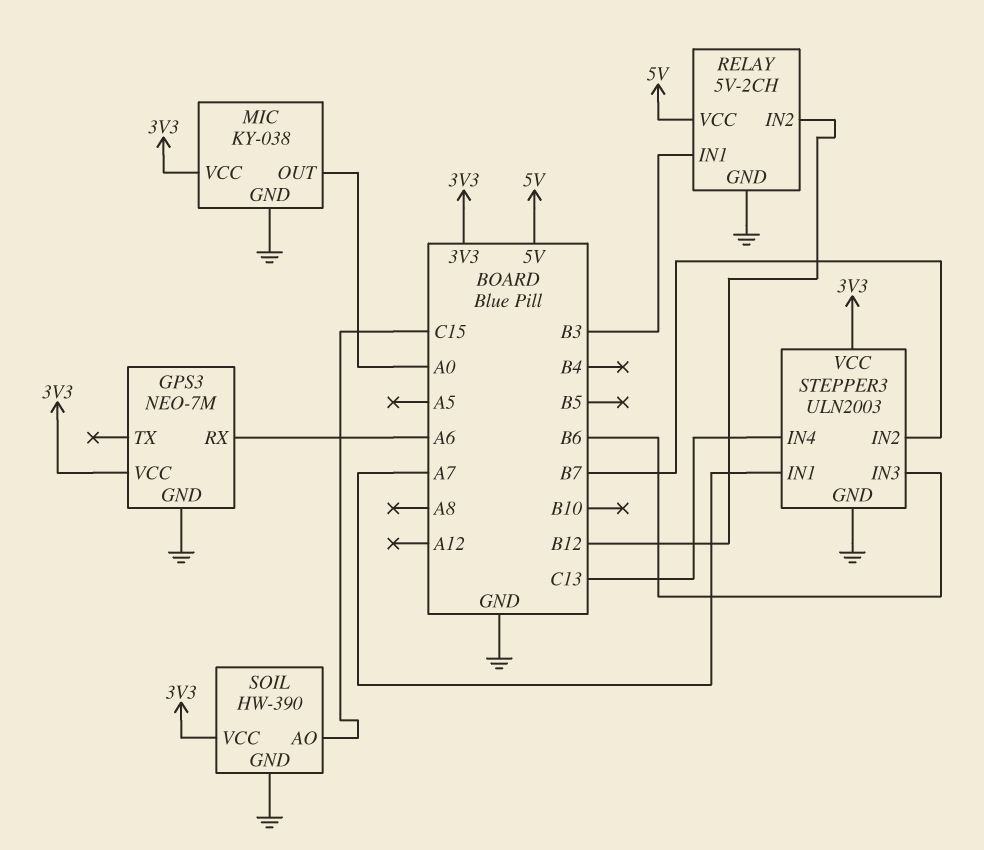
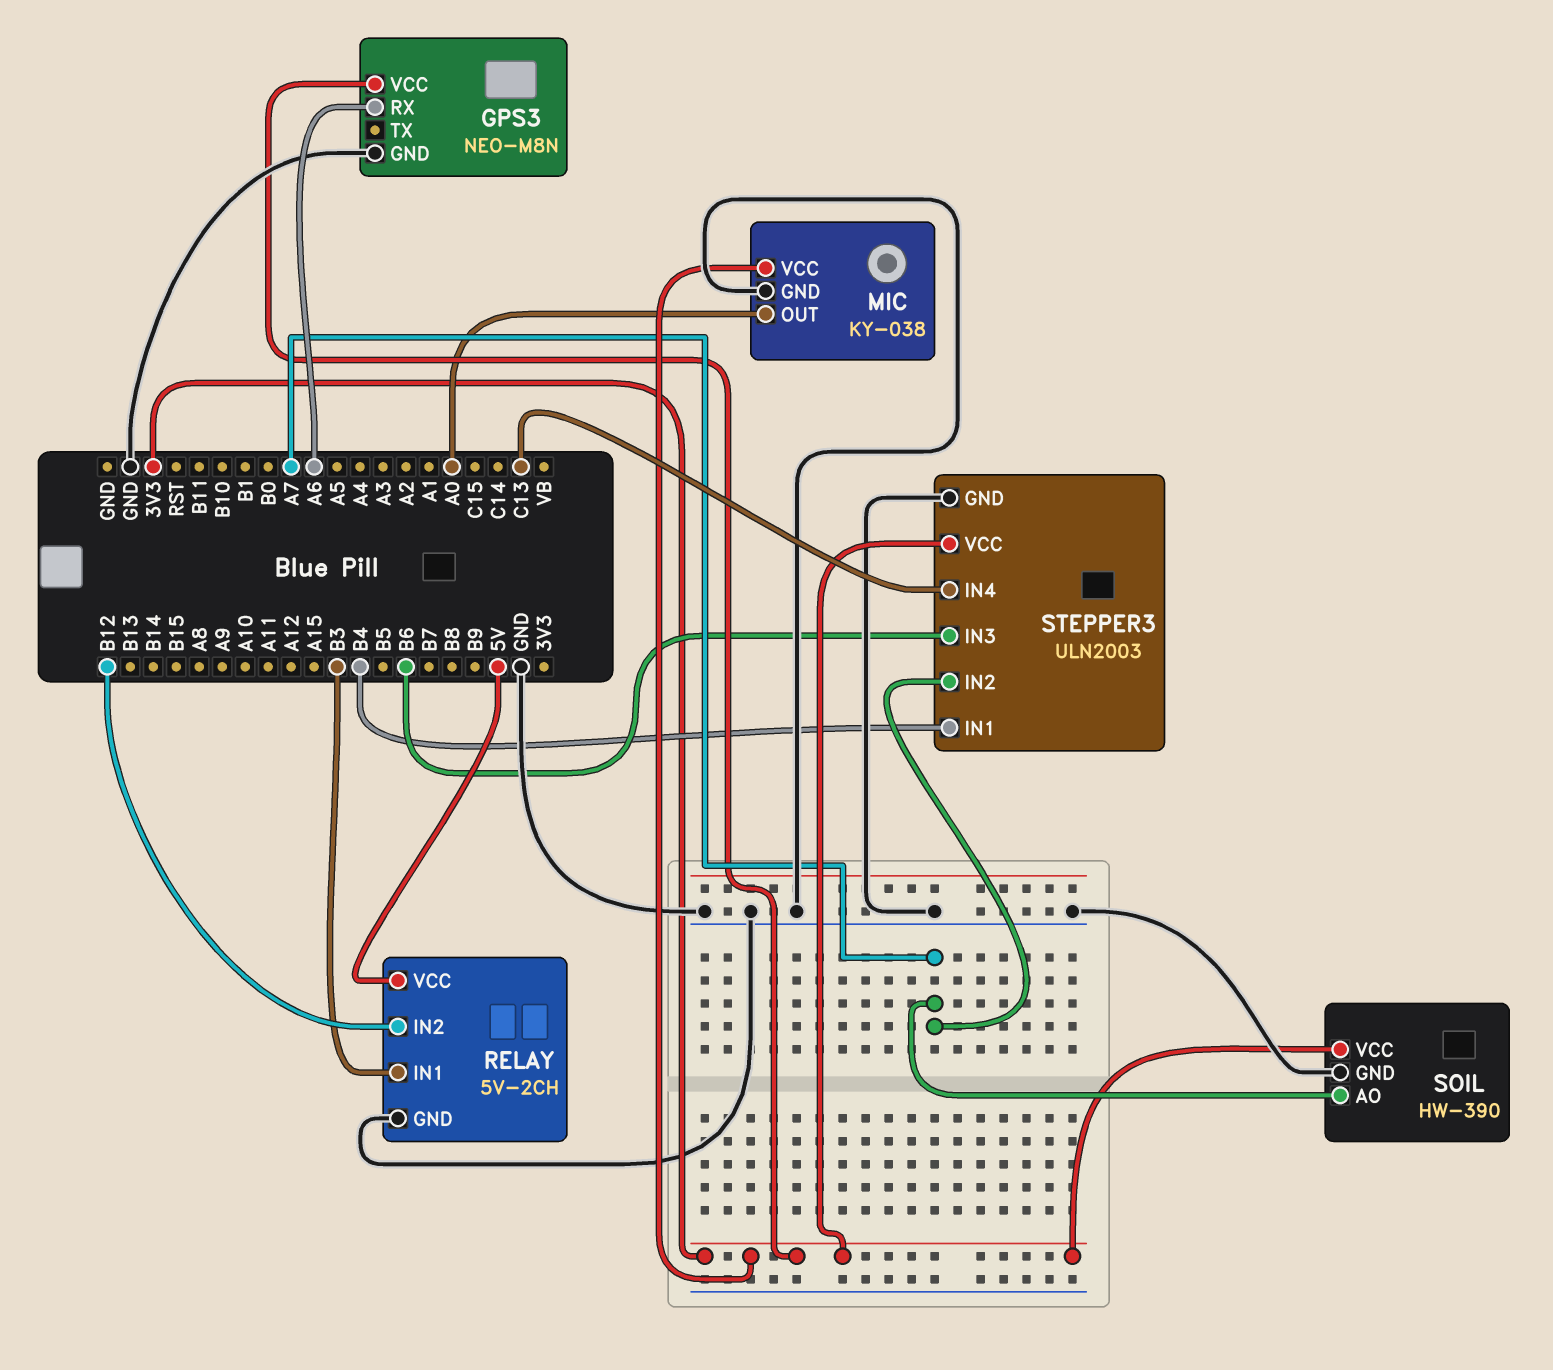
GPS3: NEO-7M -> NEO-M8N
SOIL pin AO: C15 -> A7
STEPPER3 pin IN1: A7 -> B4
STEPPER3 pin IN2: B7 -> A7

